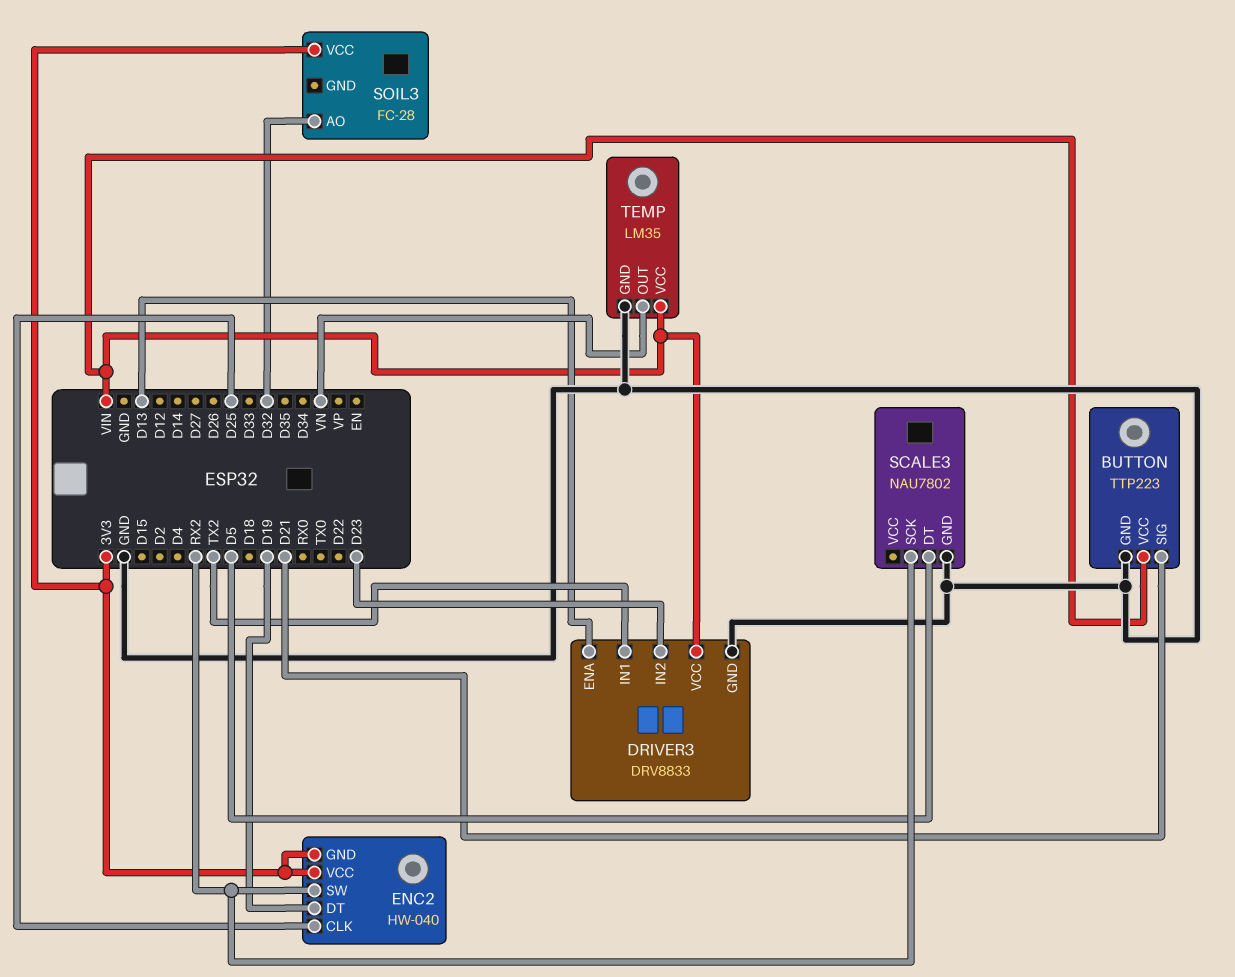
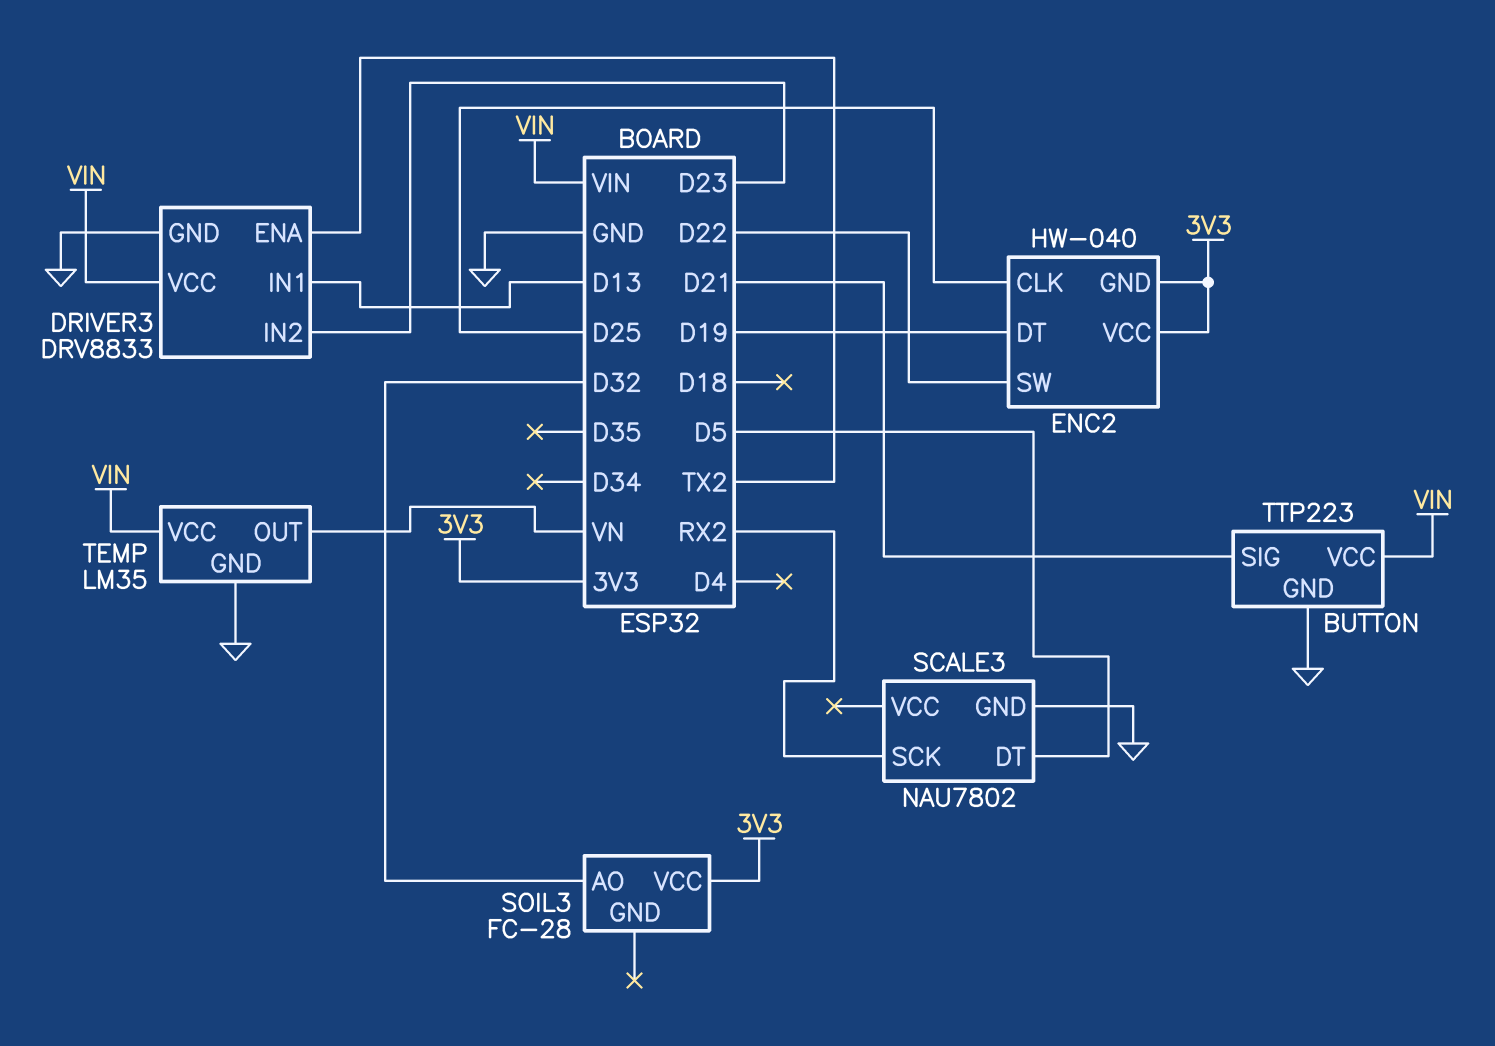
DRIVER3 pin ENA: D13 -> TX2
DRIVER3 pin IN1: TX2 -> D13
ENC2 pin SW: RX2 -> D22

